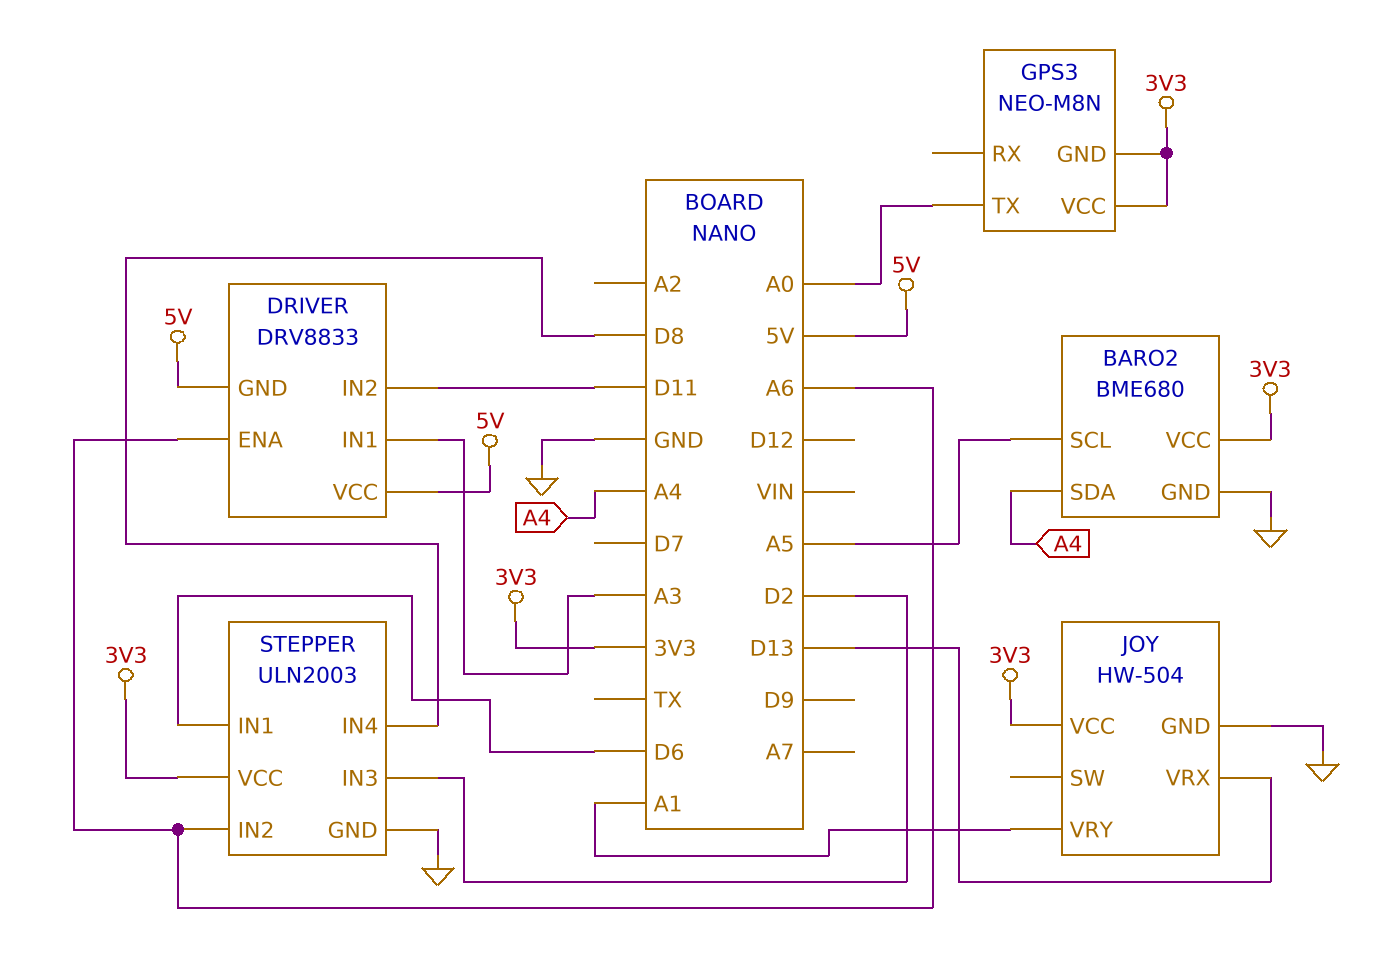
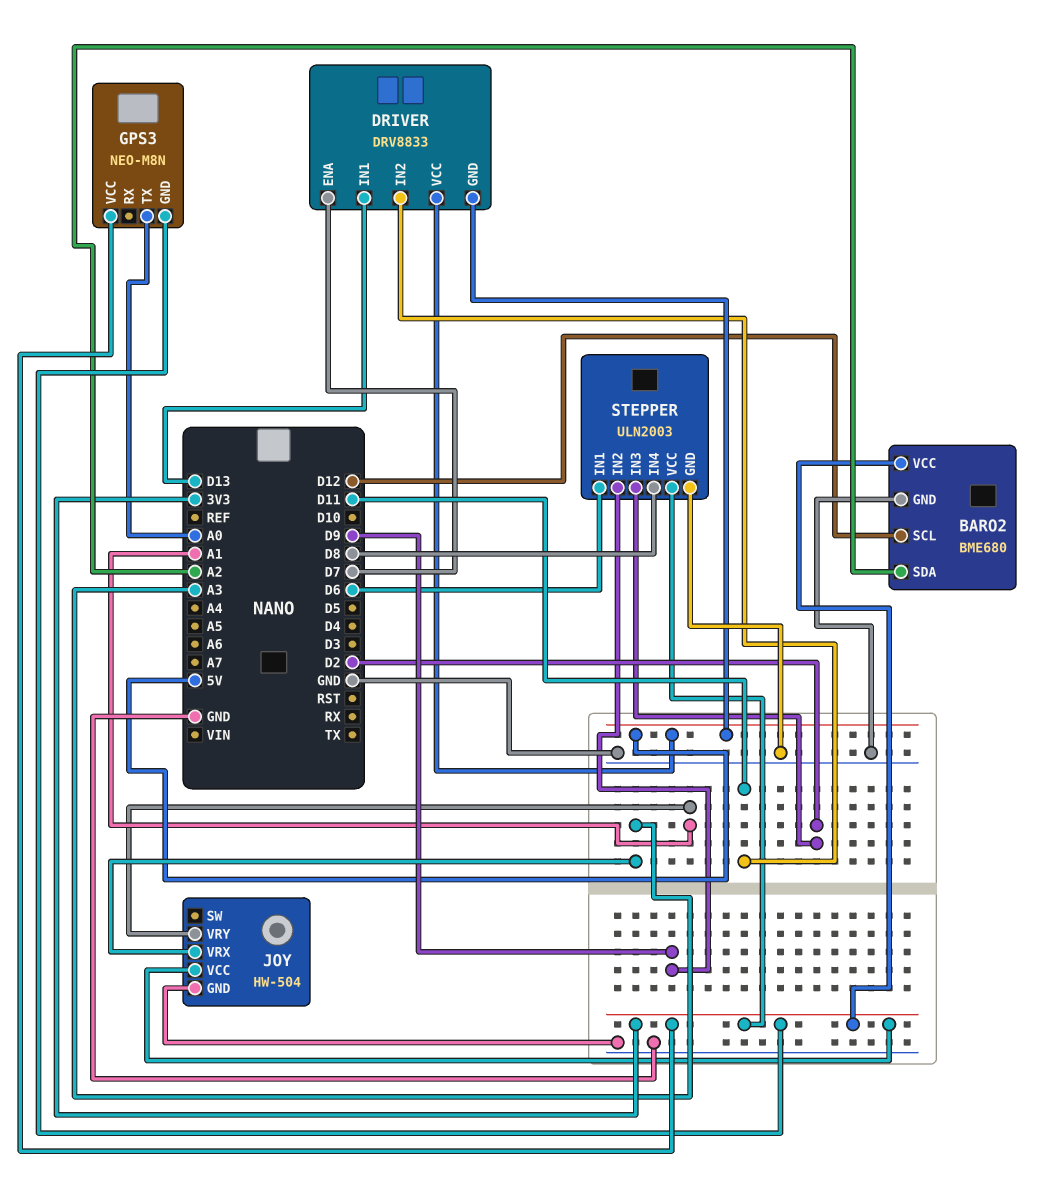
BARO2 pin SCL: A5 -> D12
BARO2 pin SDA: A4 -> A2
DRIVER pin ENA: A6 -> D7
DRIVER pin IN1: A3 -> D13
JOY pin VRX: D13 -> A3
STEPPER pin IN2: A6 -> D9

